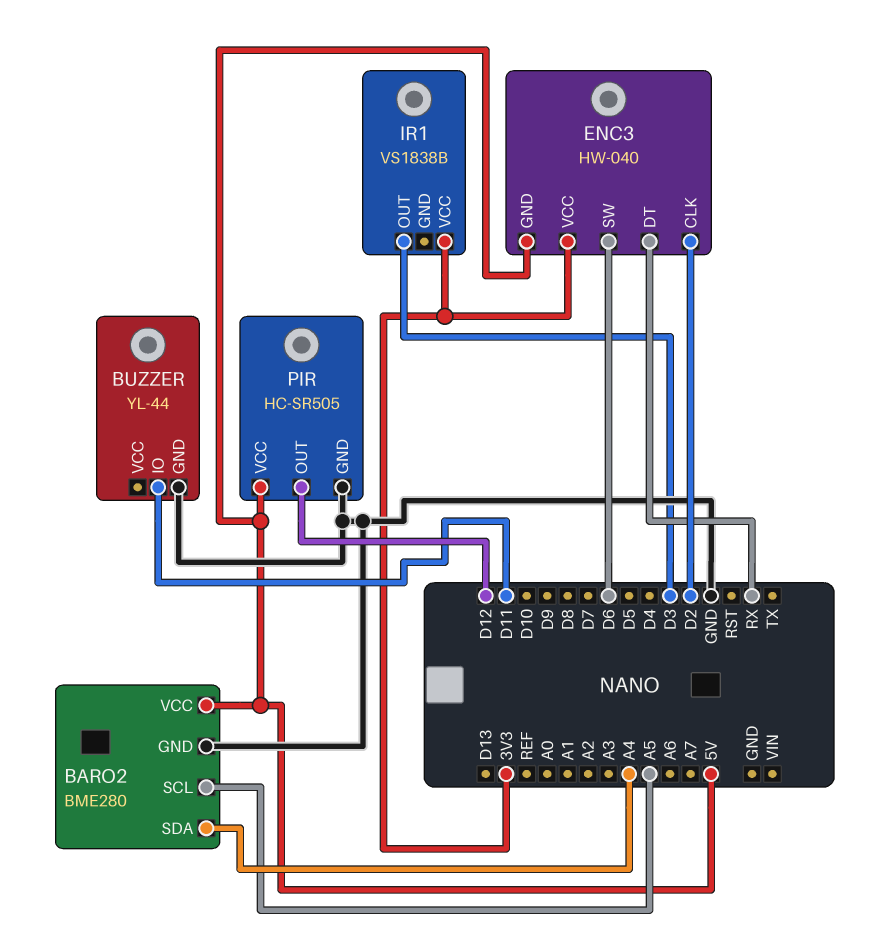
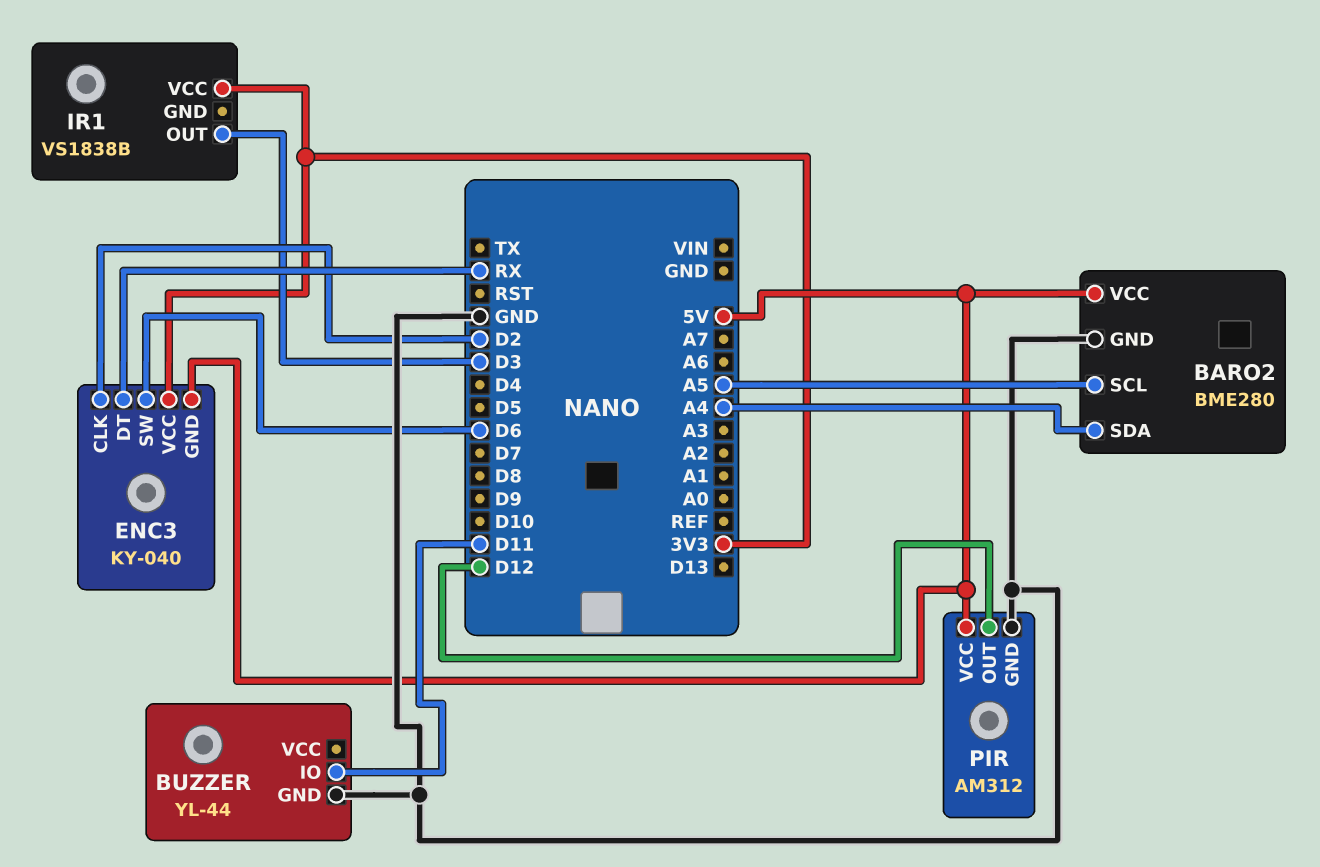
ENC3: HW-040 -> KY-040
PIR: HC-SR505 -> AM312

